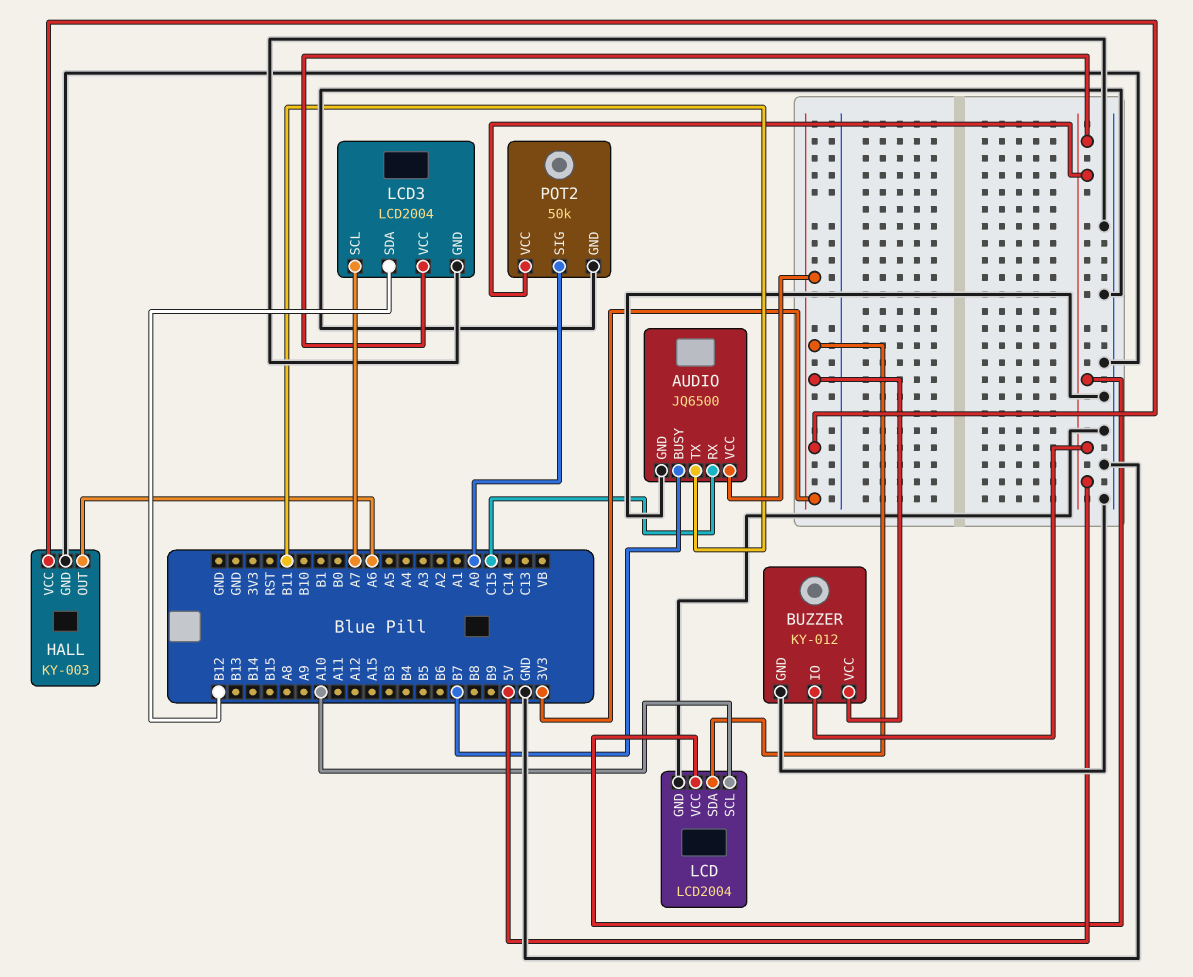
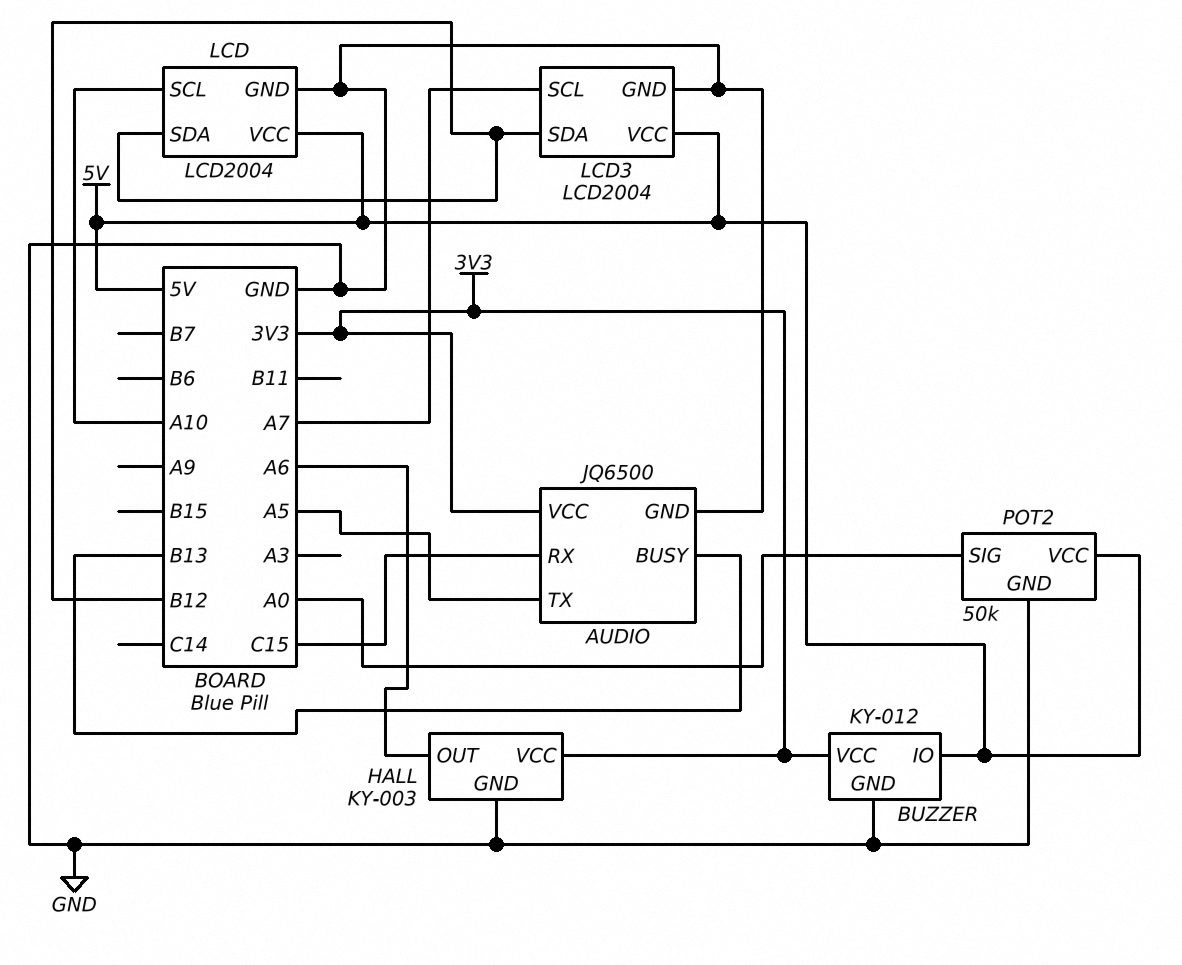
AUDIO pin BUSY: B7 -> B13
AUDIO pin TX: B11 -> A5
LCD pin SDA: 3V3 -> B12

